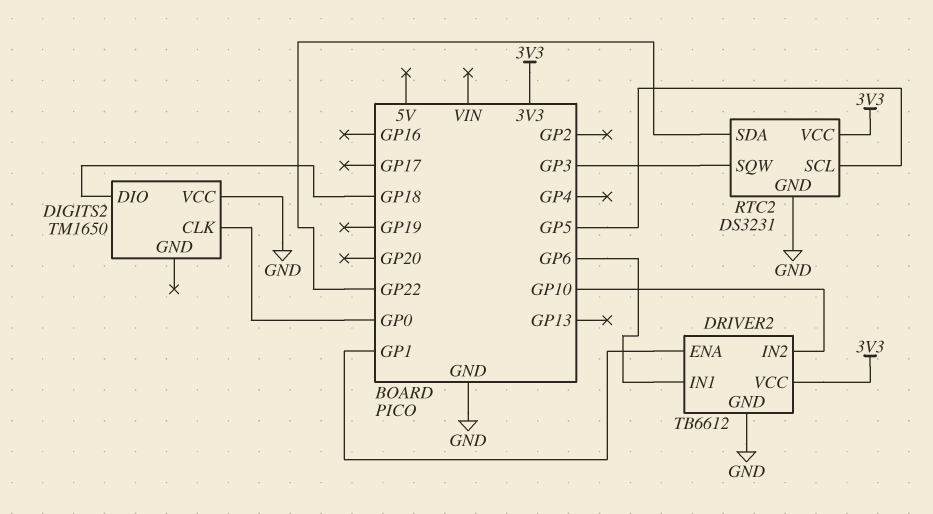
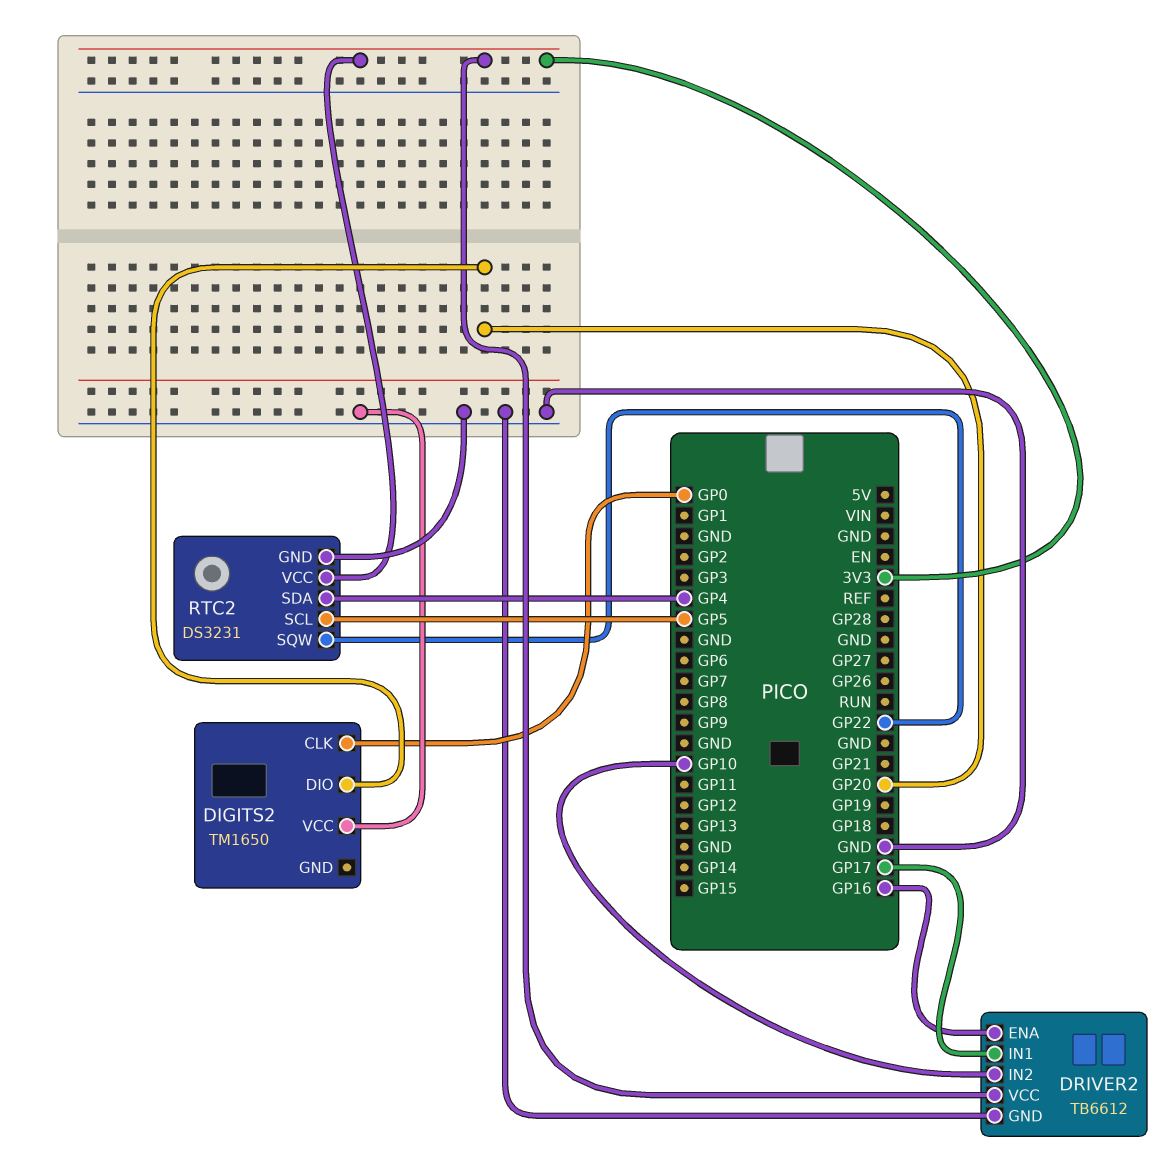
DIGITS2 pin DIO: GP18 -> GP20
DRIVER2 pin ENA: GP1 -> GP16
DRIVER2 pin IN1: GP6 -> GP17
RTC2 pin SDA: GP22 -> GP4
RTC2 pin SQW: GP3 -> GP22

